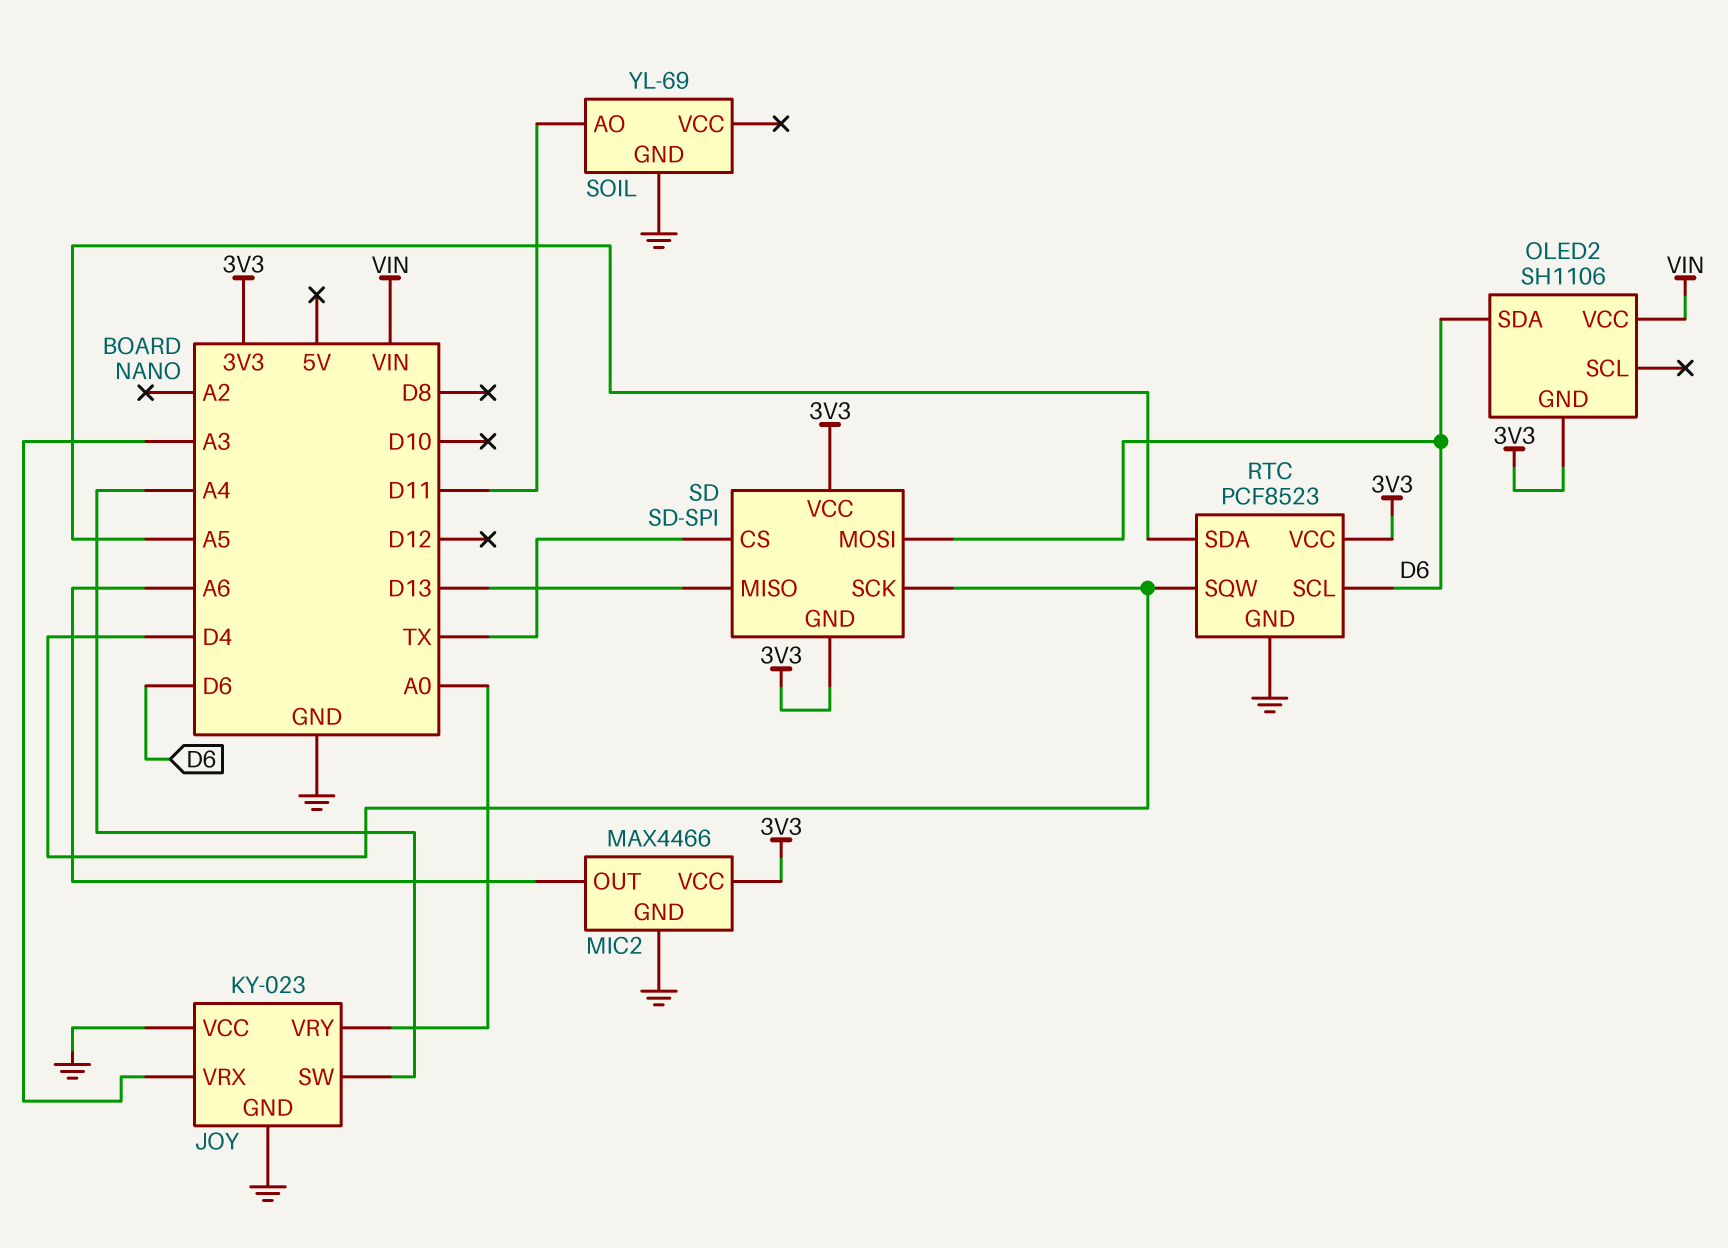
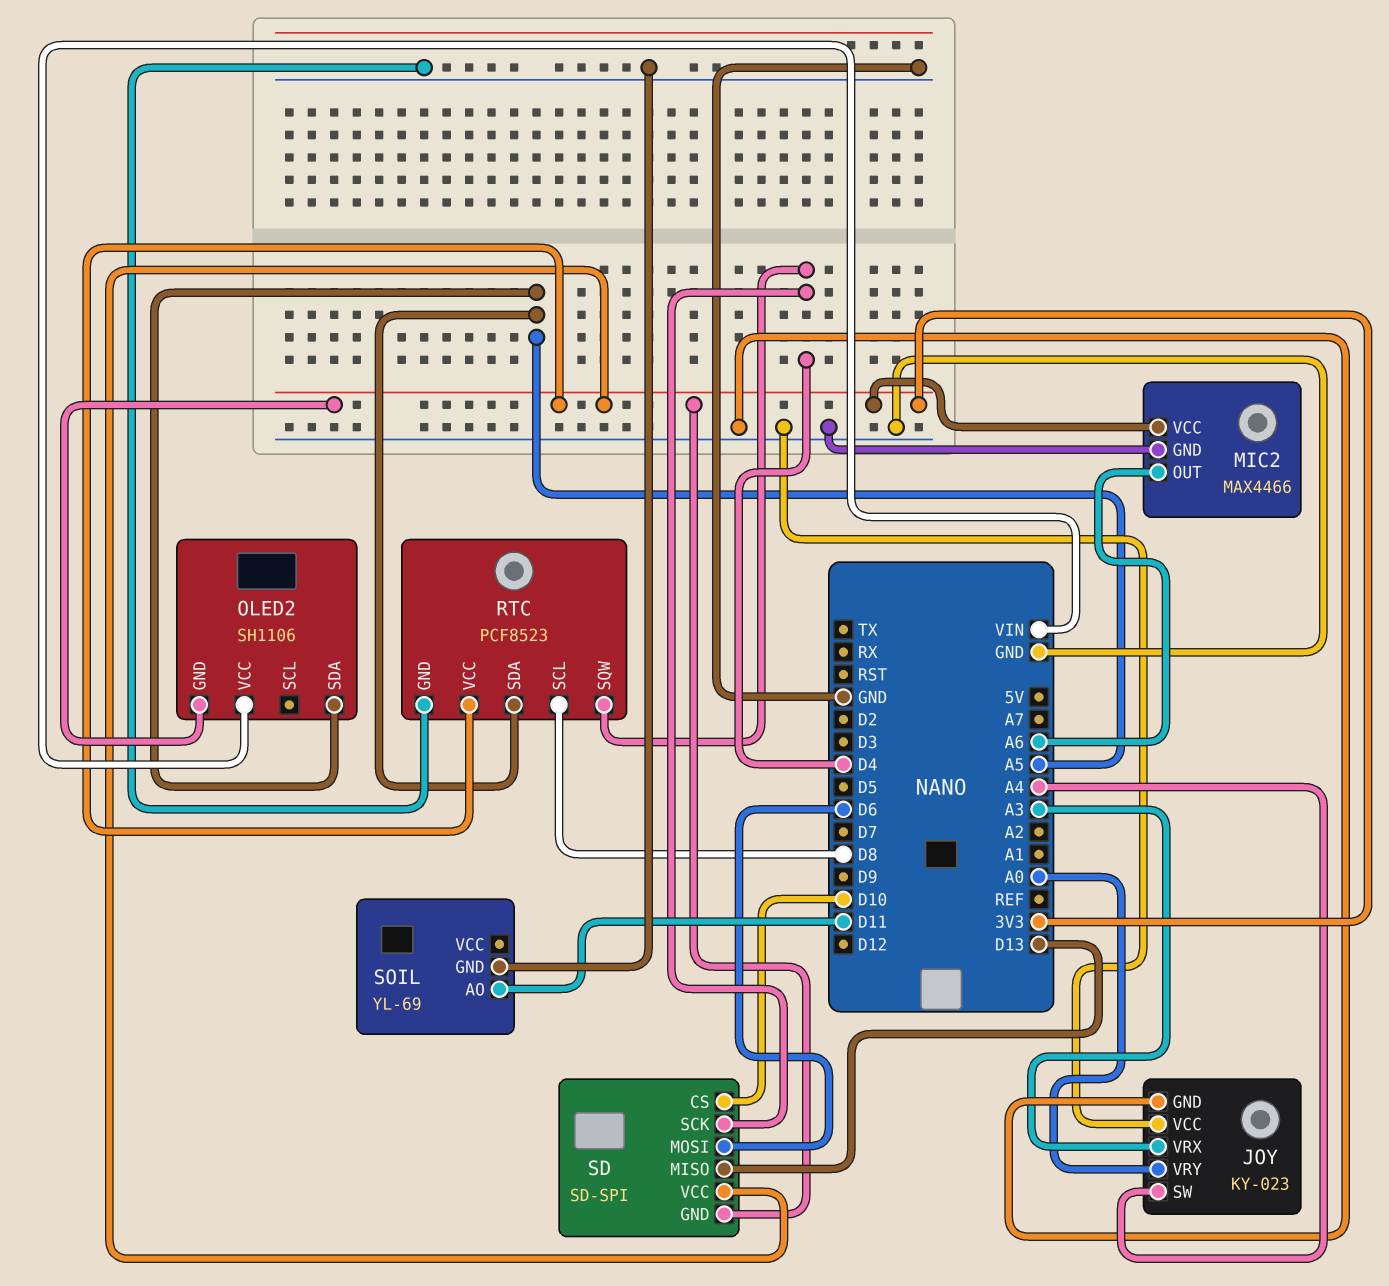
OLED2 pin SDA: D6 -> A5
RTC pin SCL: D6 -> D8
SD pin CS: TX -> D10

